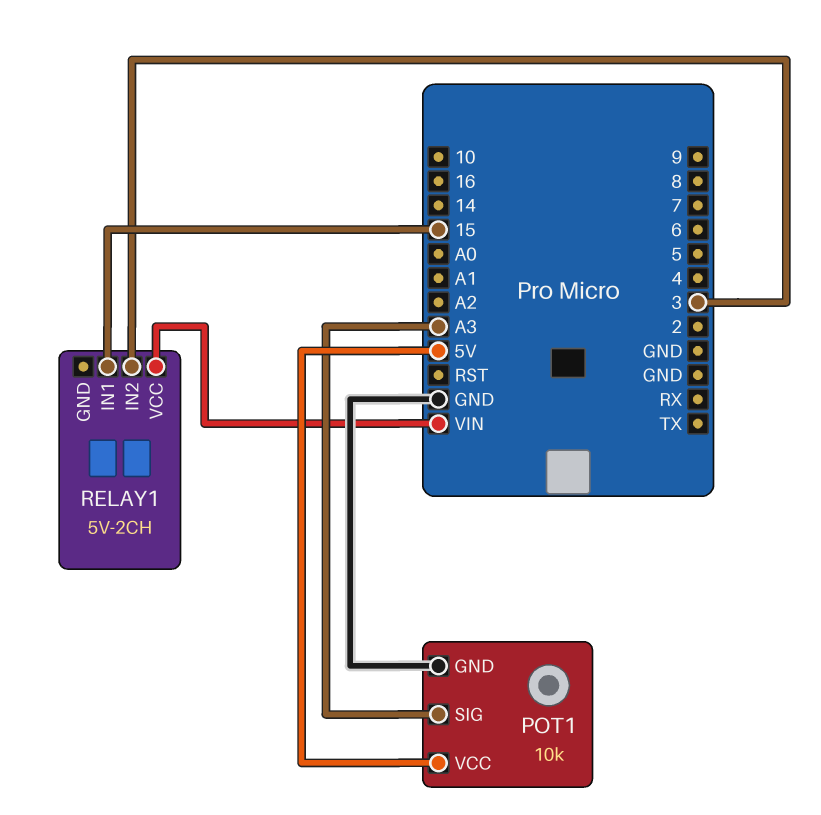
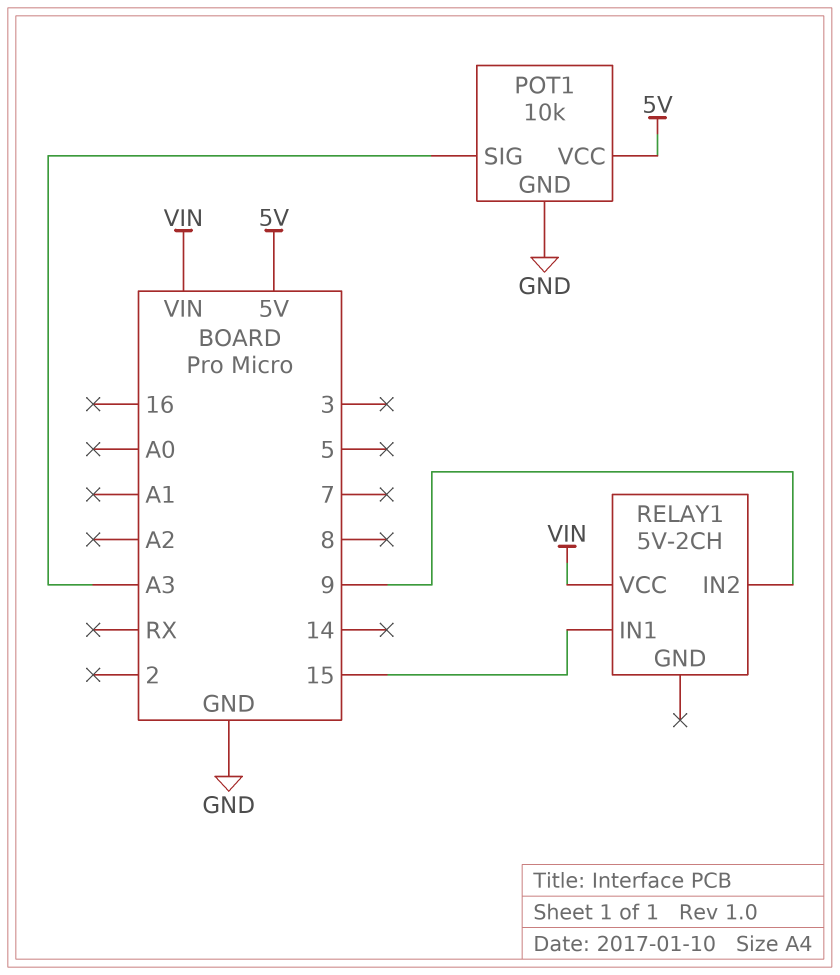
RELAY1 pin IN2: 3 -> 9

